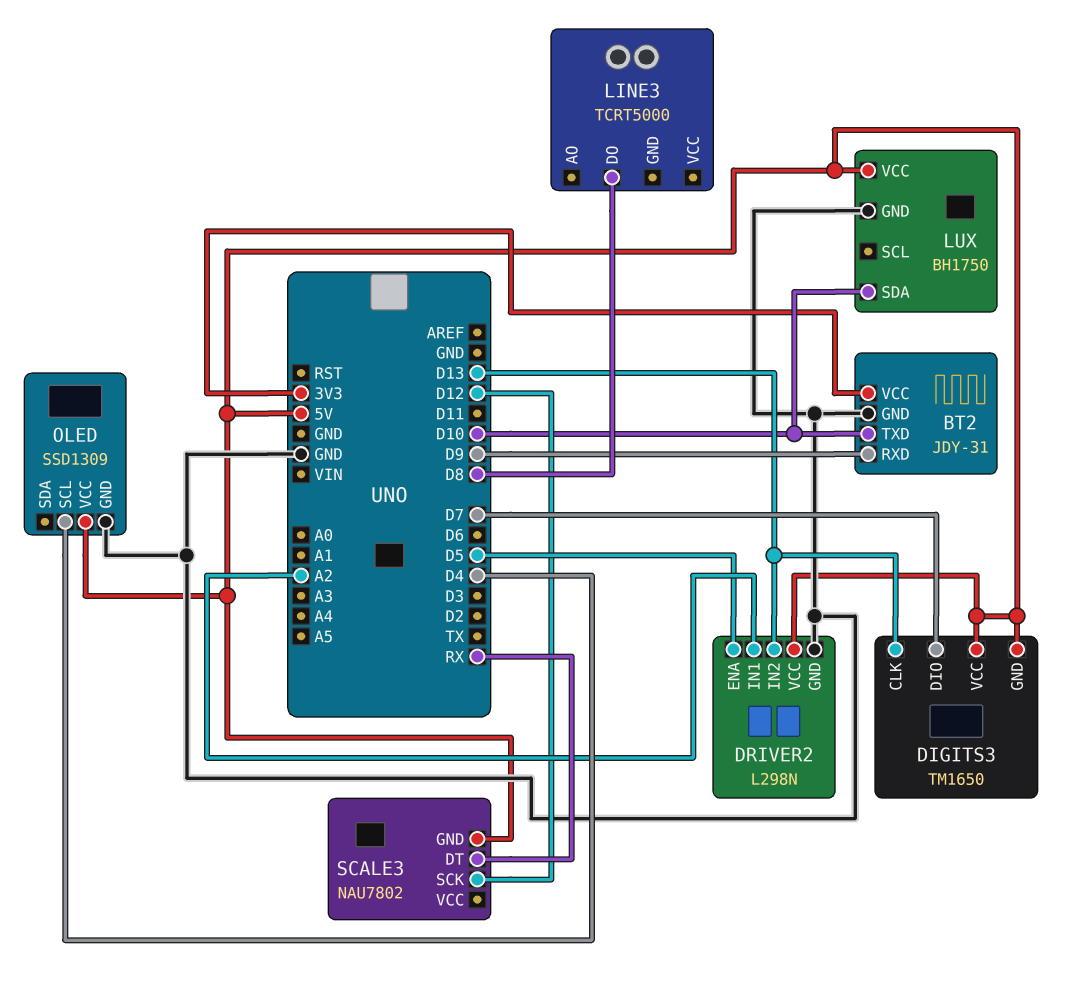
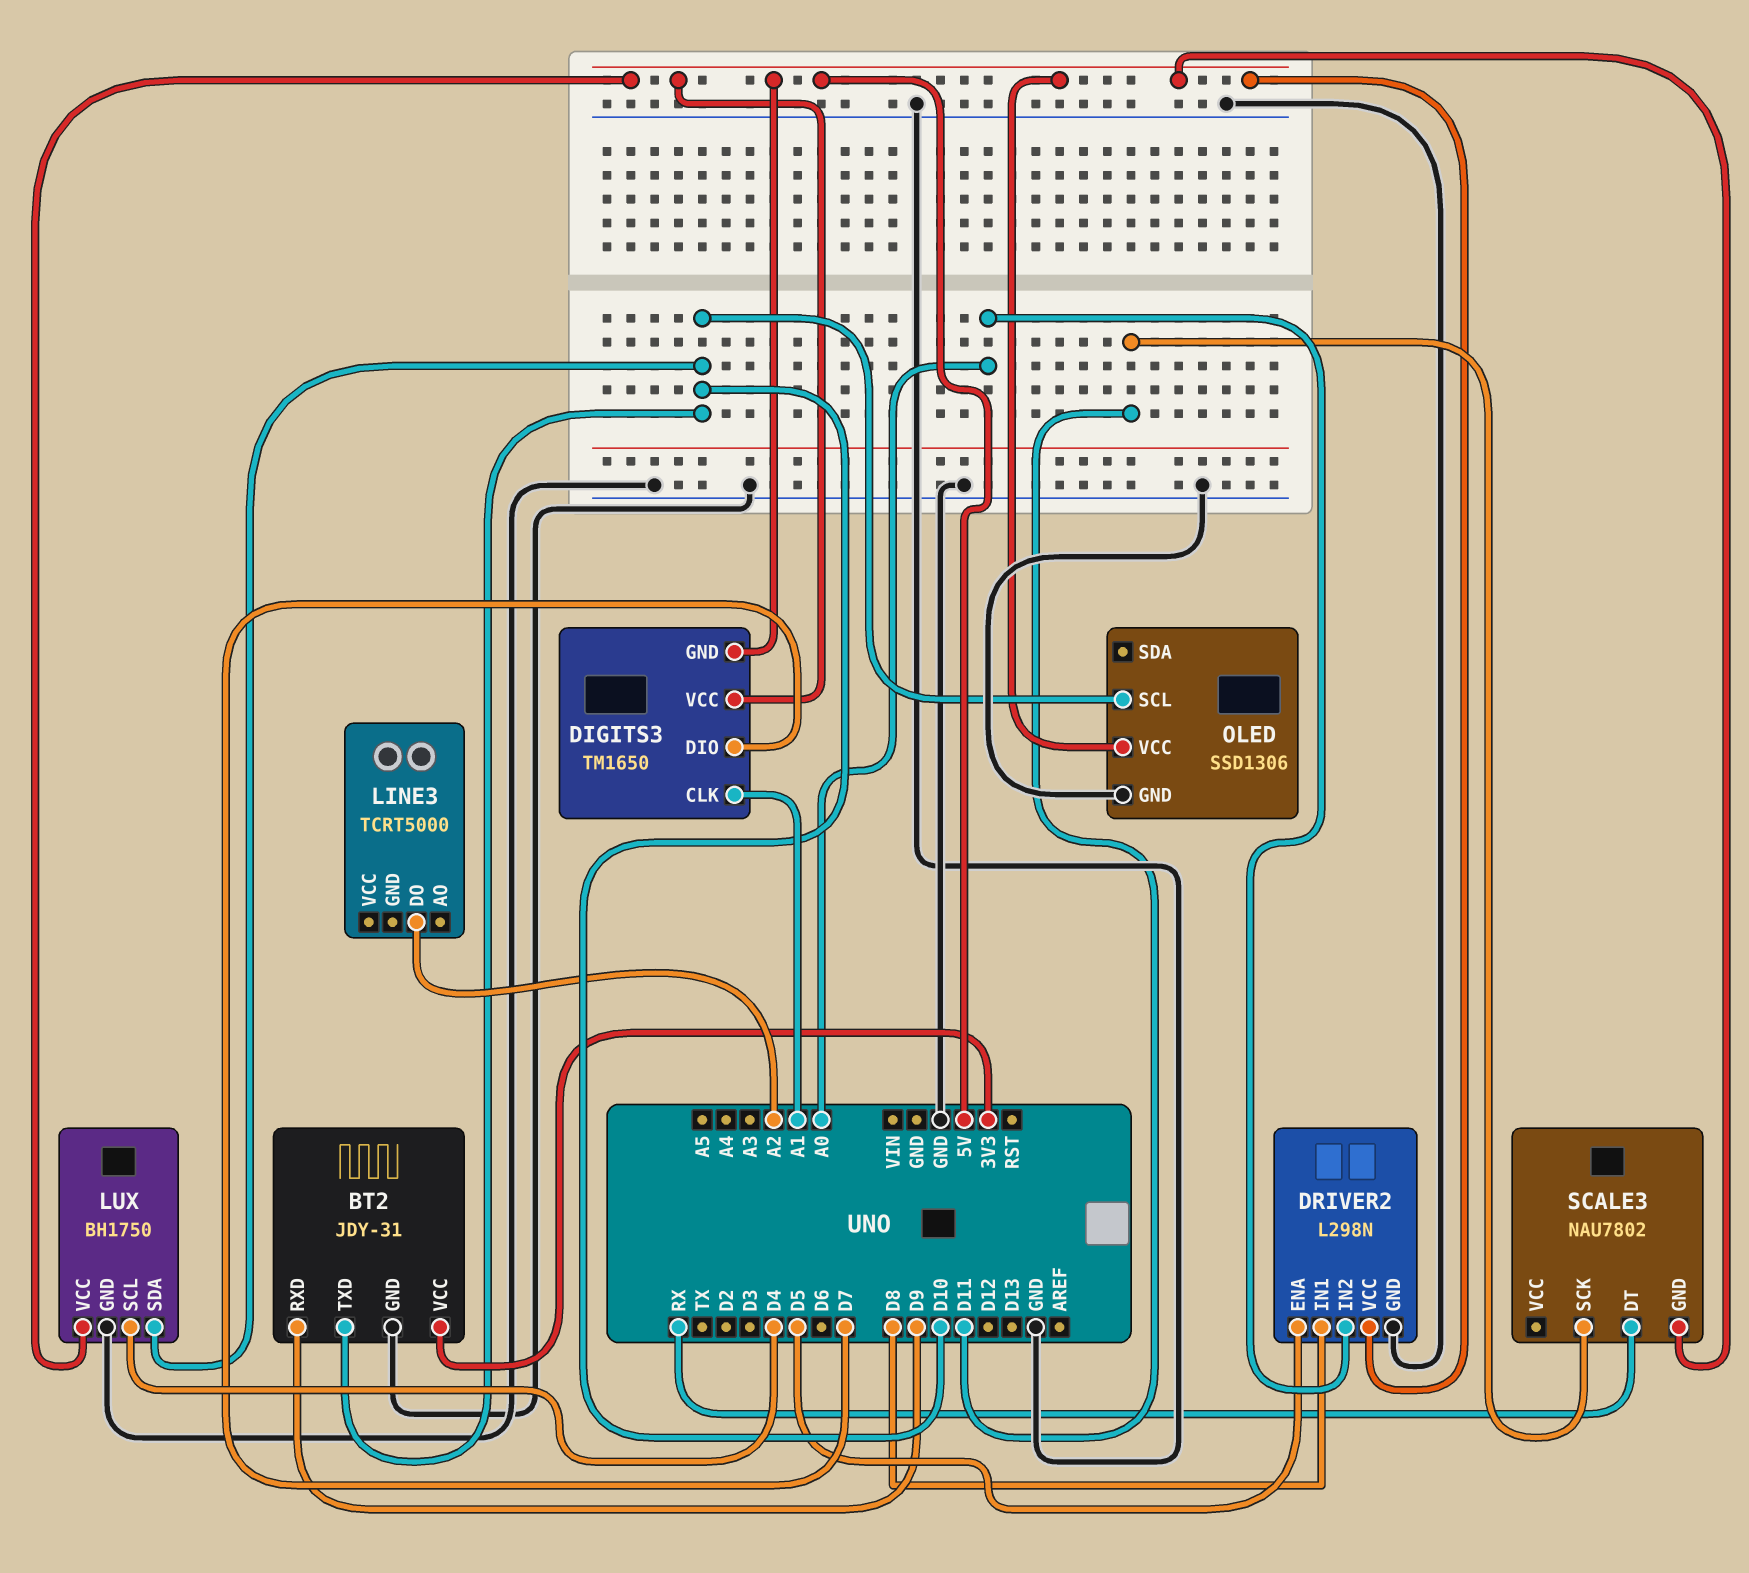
DIGITS3 pin CLK: D13 -> A1
DRIVER2 pin IN1: A2 -> D8
DRIVER2 pin IN2: D13 -> A0
LINE3 pin DO: D8 -> A2
LUX pin SCL: none -> D4
OLED: SSD1309 -> SSD1306
OLED pin SCL: D4 -> D10
SCALE3 pin SCK: D12 -> D11

